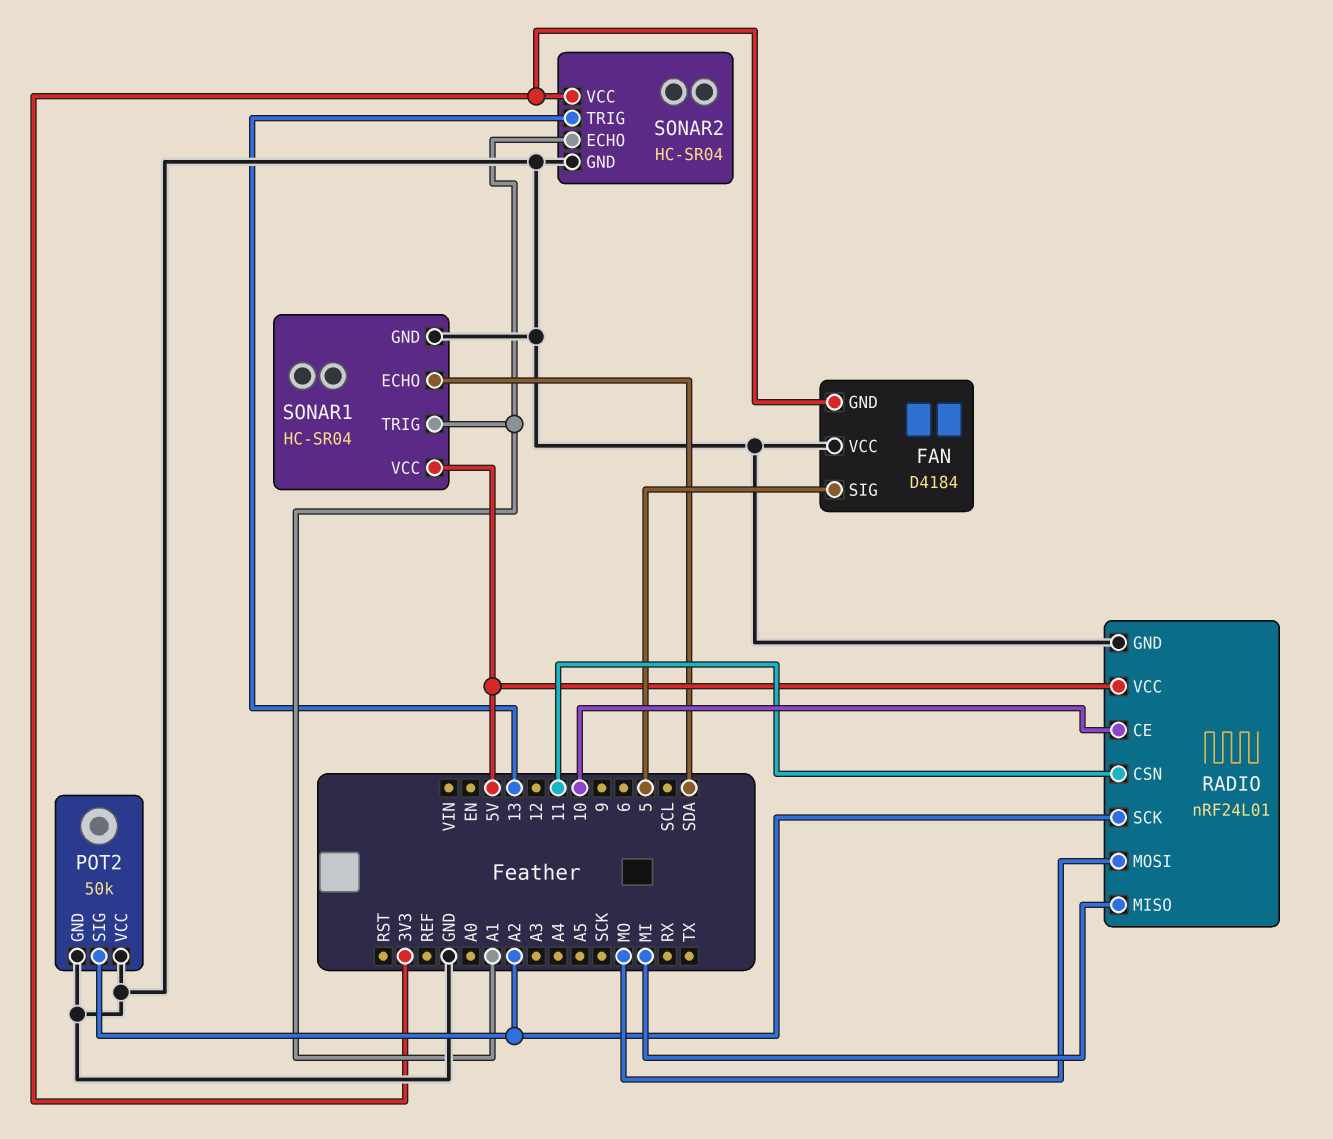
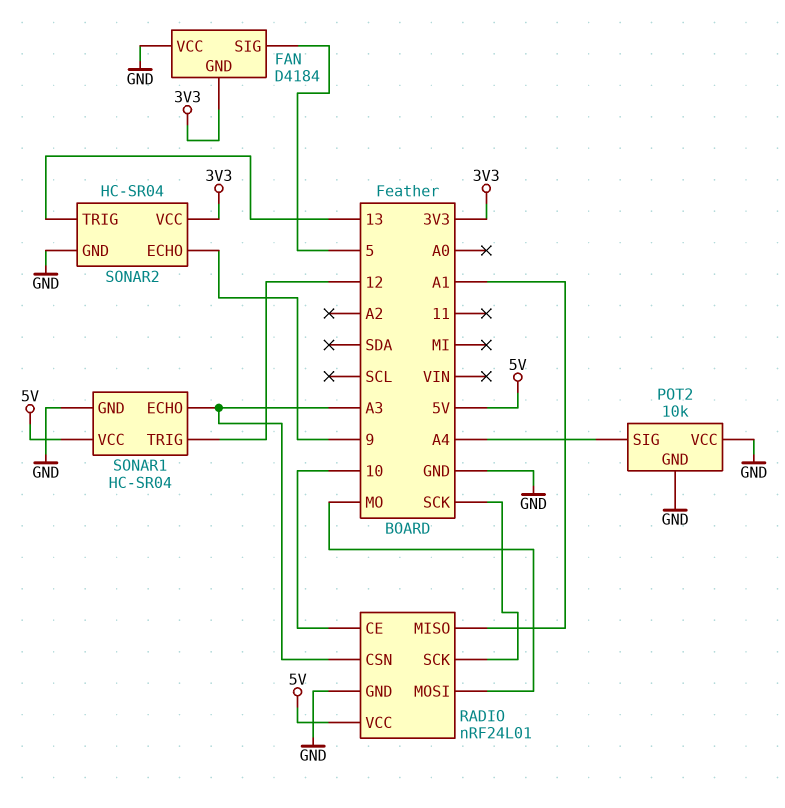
POT2: 50k -> 10k
POT2 pin SIG: A2 -> A4
RADIO pin CSN: 11 -> A3
RADIO pin MISO: MI -> A1
RADIO pin SCK: A2 -> SCK
SONAR1 pin ECHO: SDA -> A3
SONAR1 pin TRIG: A1 -> 12
SONAR2 pin ECHO: A1 -> 9

